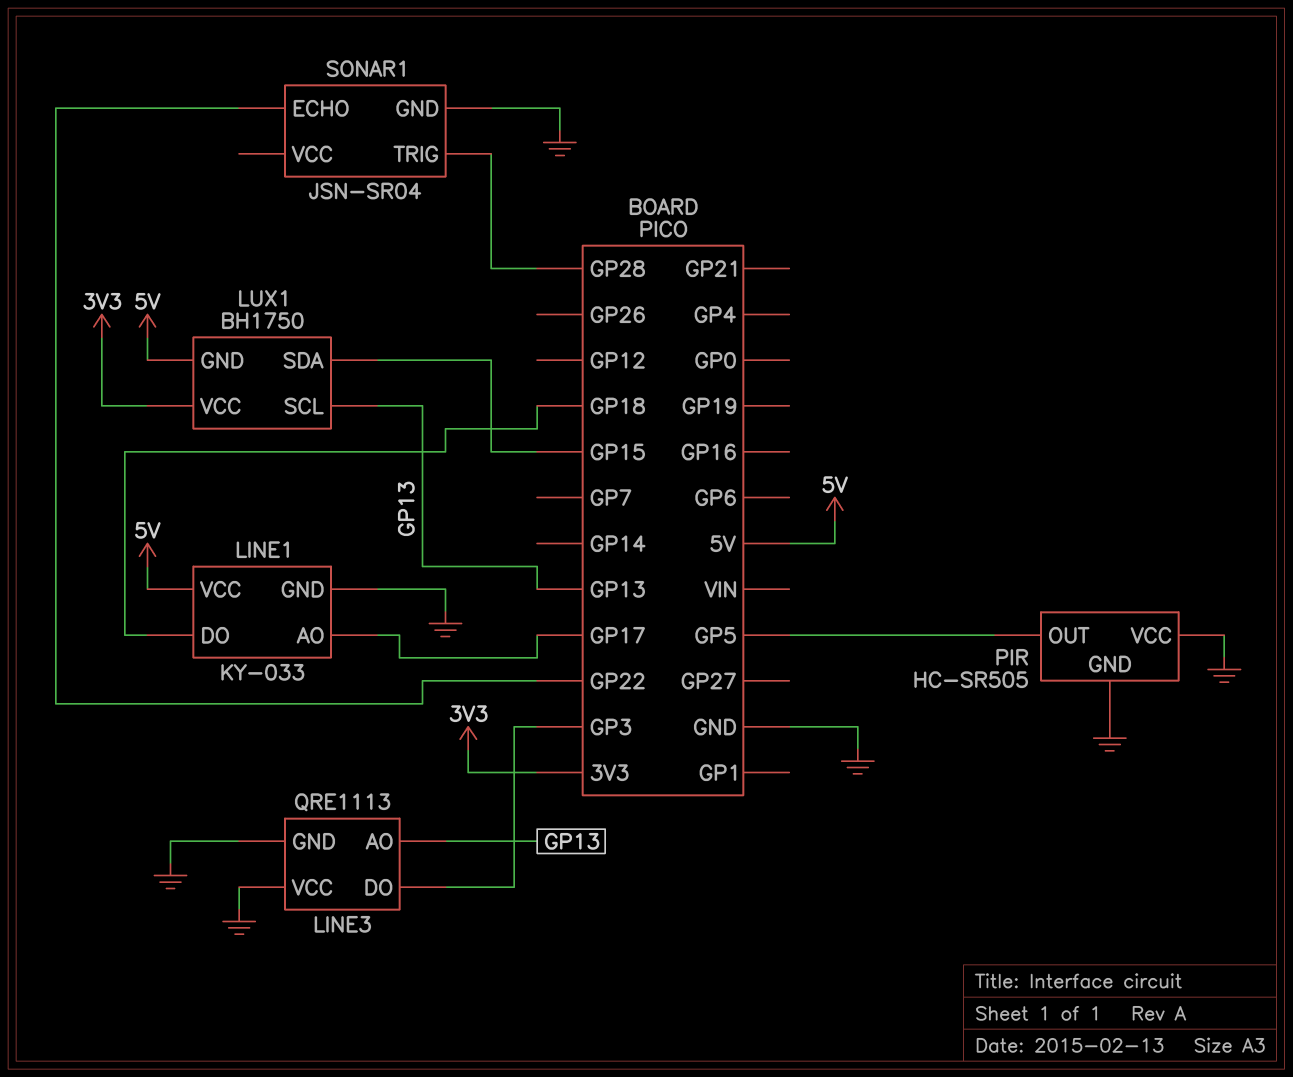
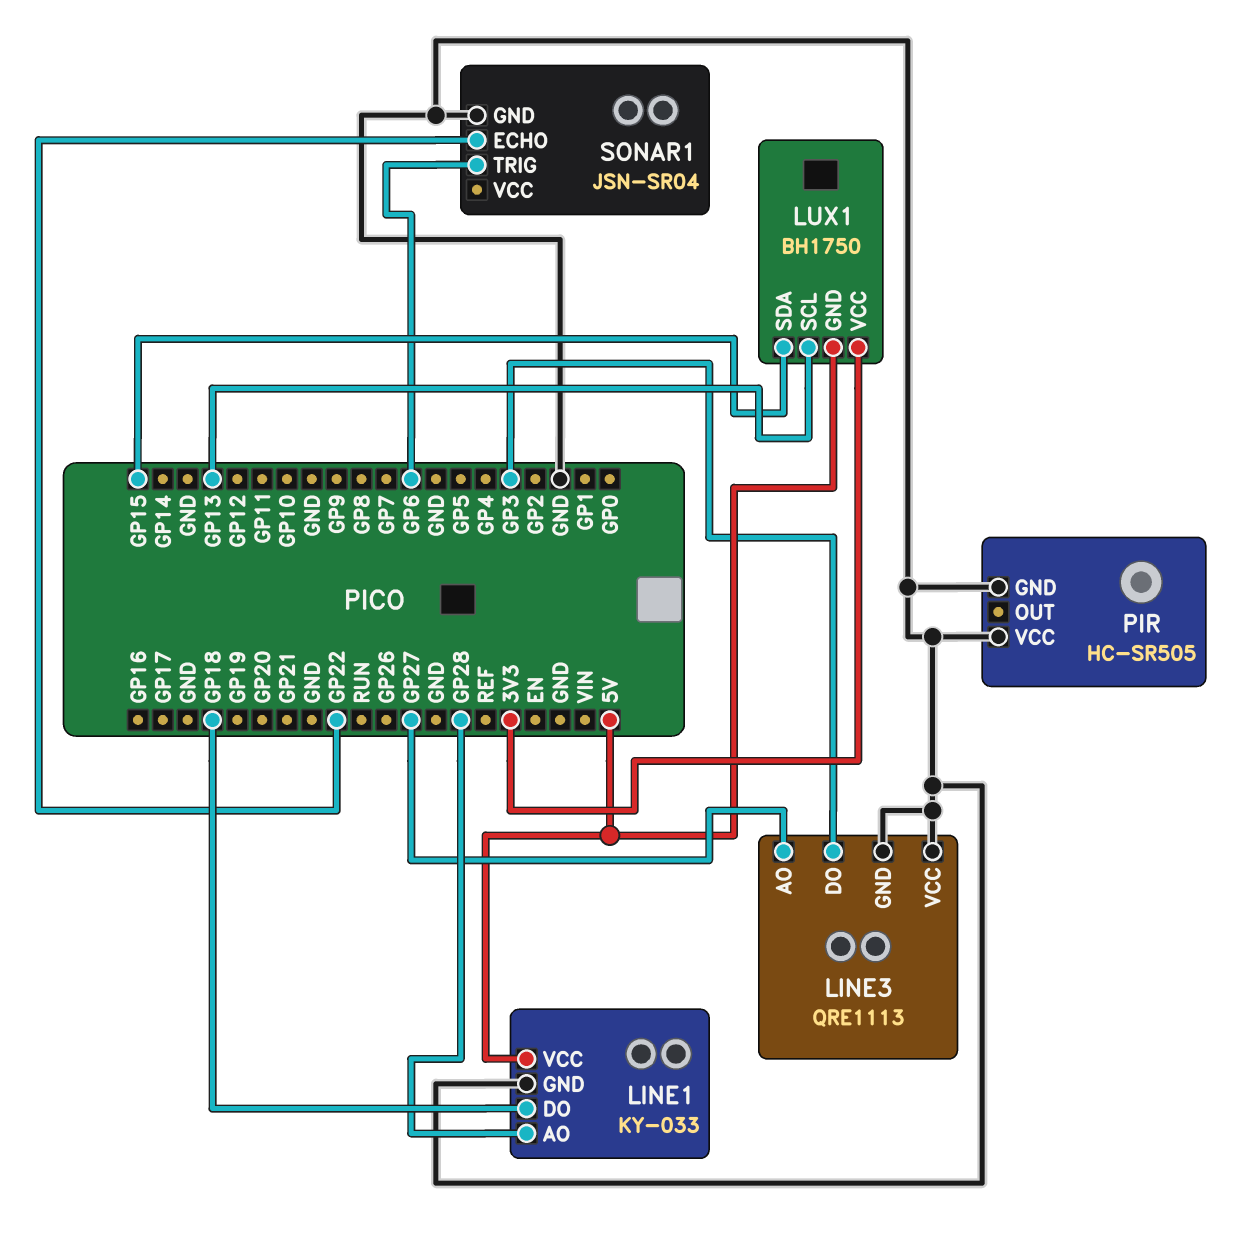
LINE1 pin AO: GP17 -> GP28
LINE3 pin AO: GP13 -> GP27
PIR pin OUT: GP5 -> none
SONAR1 pin TRIG: GP28 -> GP6

